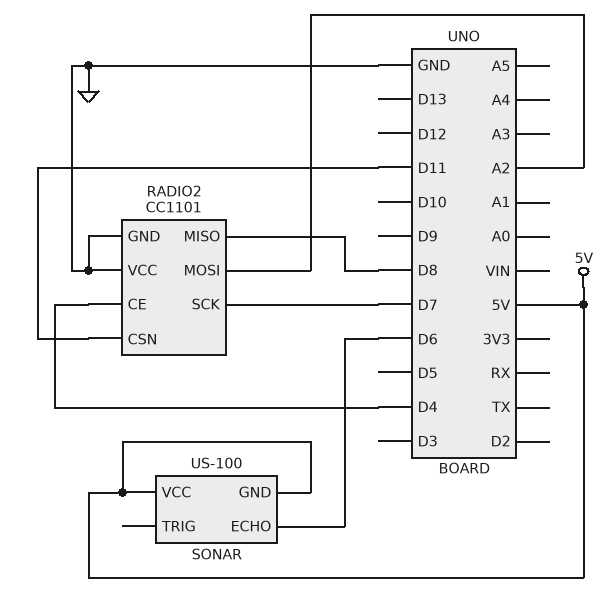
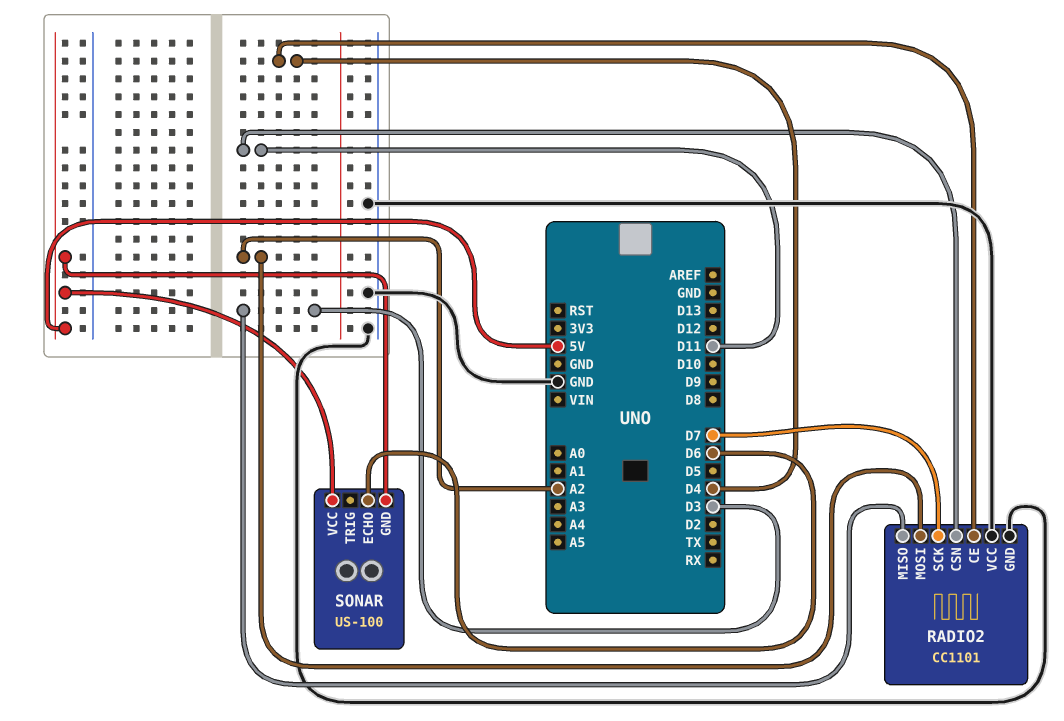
RADIO2 pin MISO: D8 -> D3

